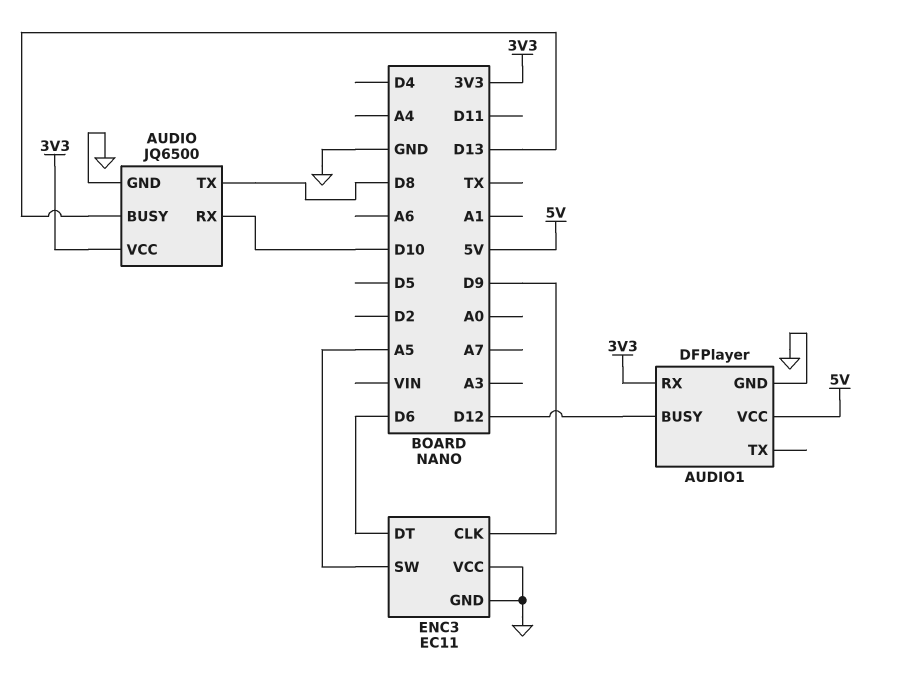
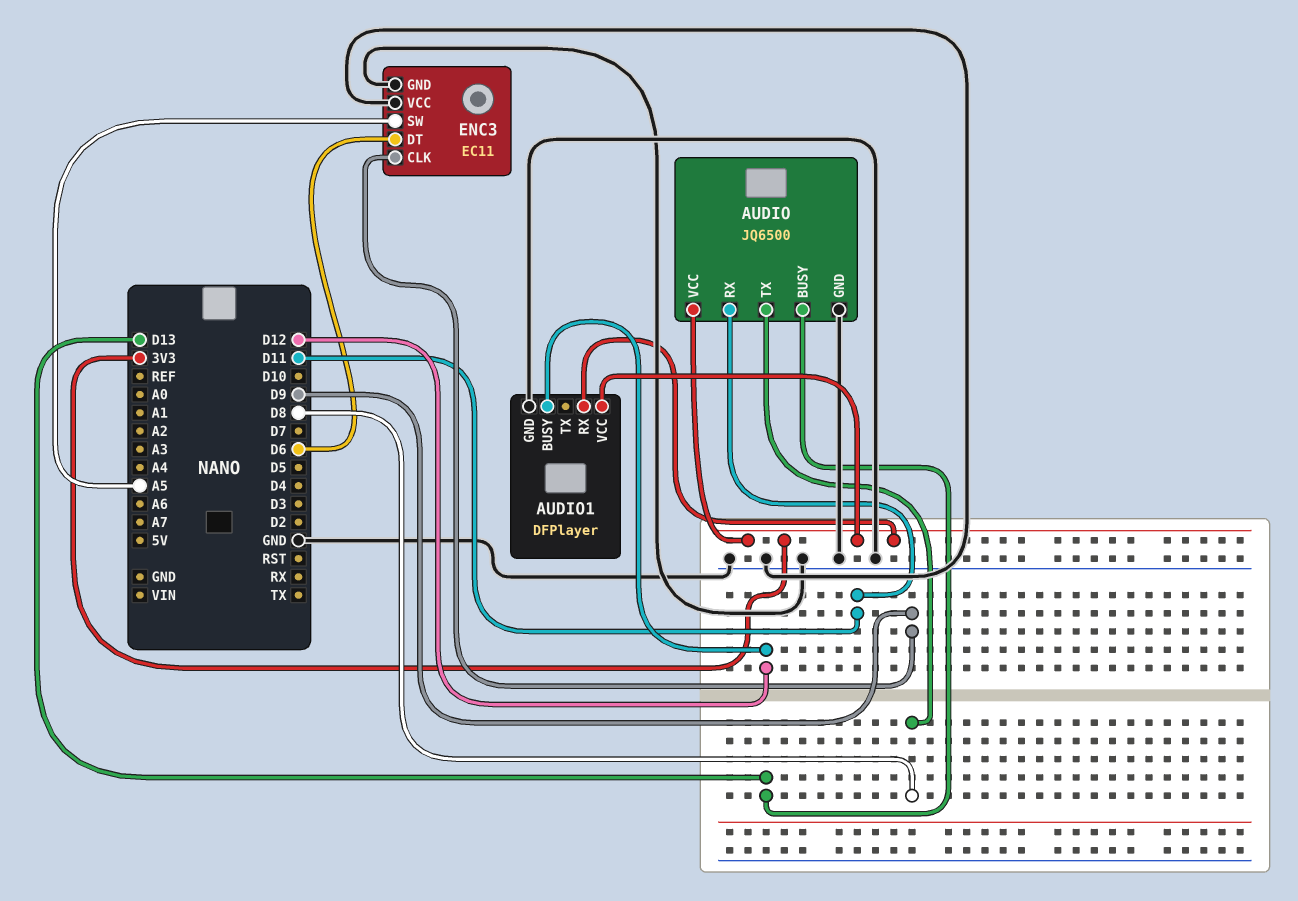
AUDIO pin RX: D10 -> D11
AUDIO1 pin VCC: 5V -> 3V3

